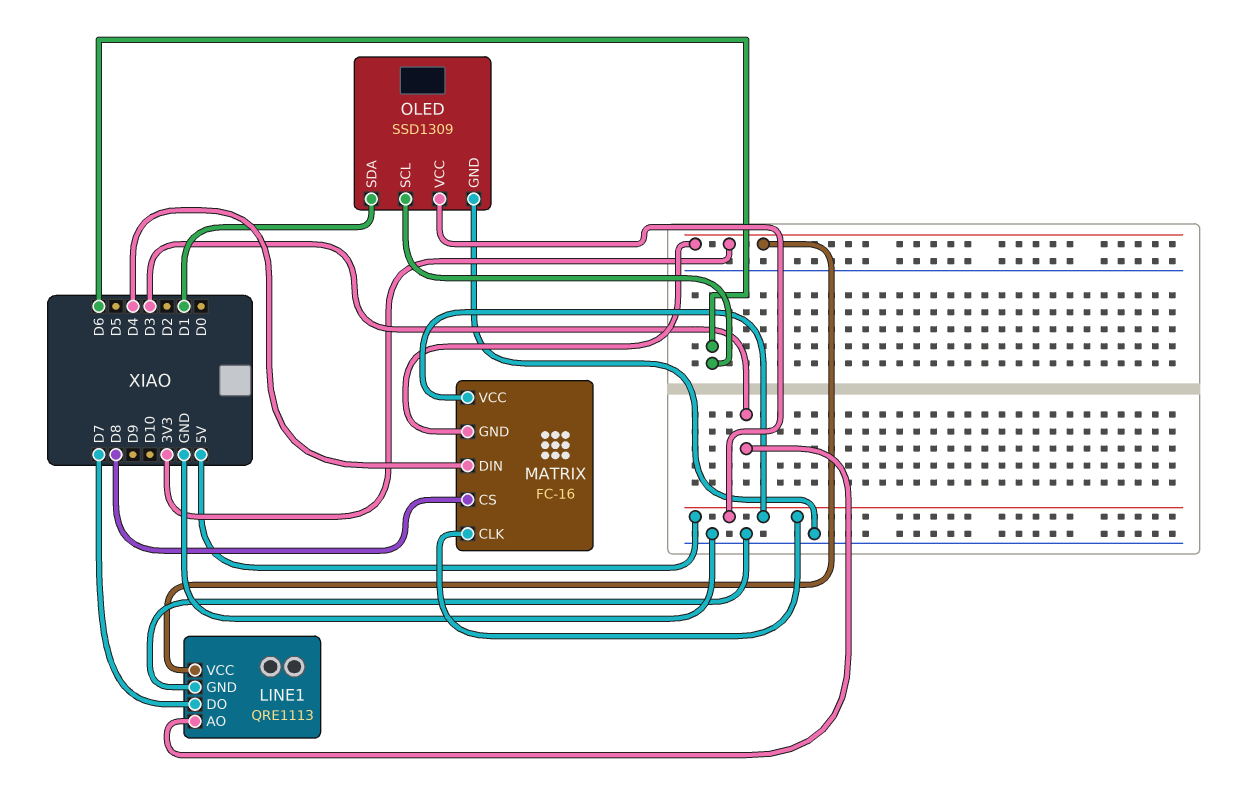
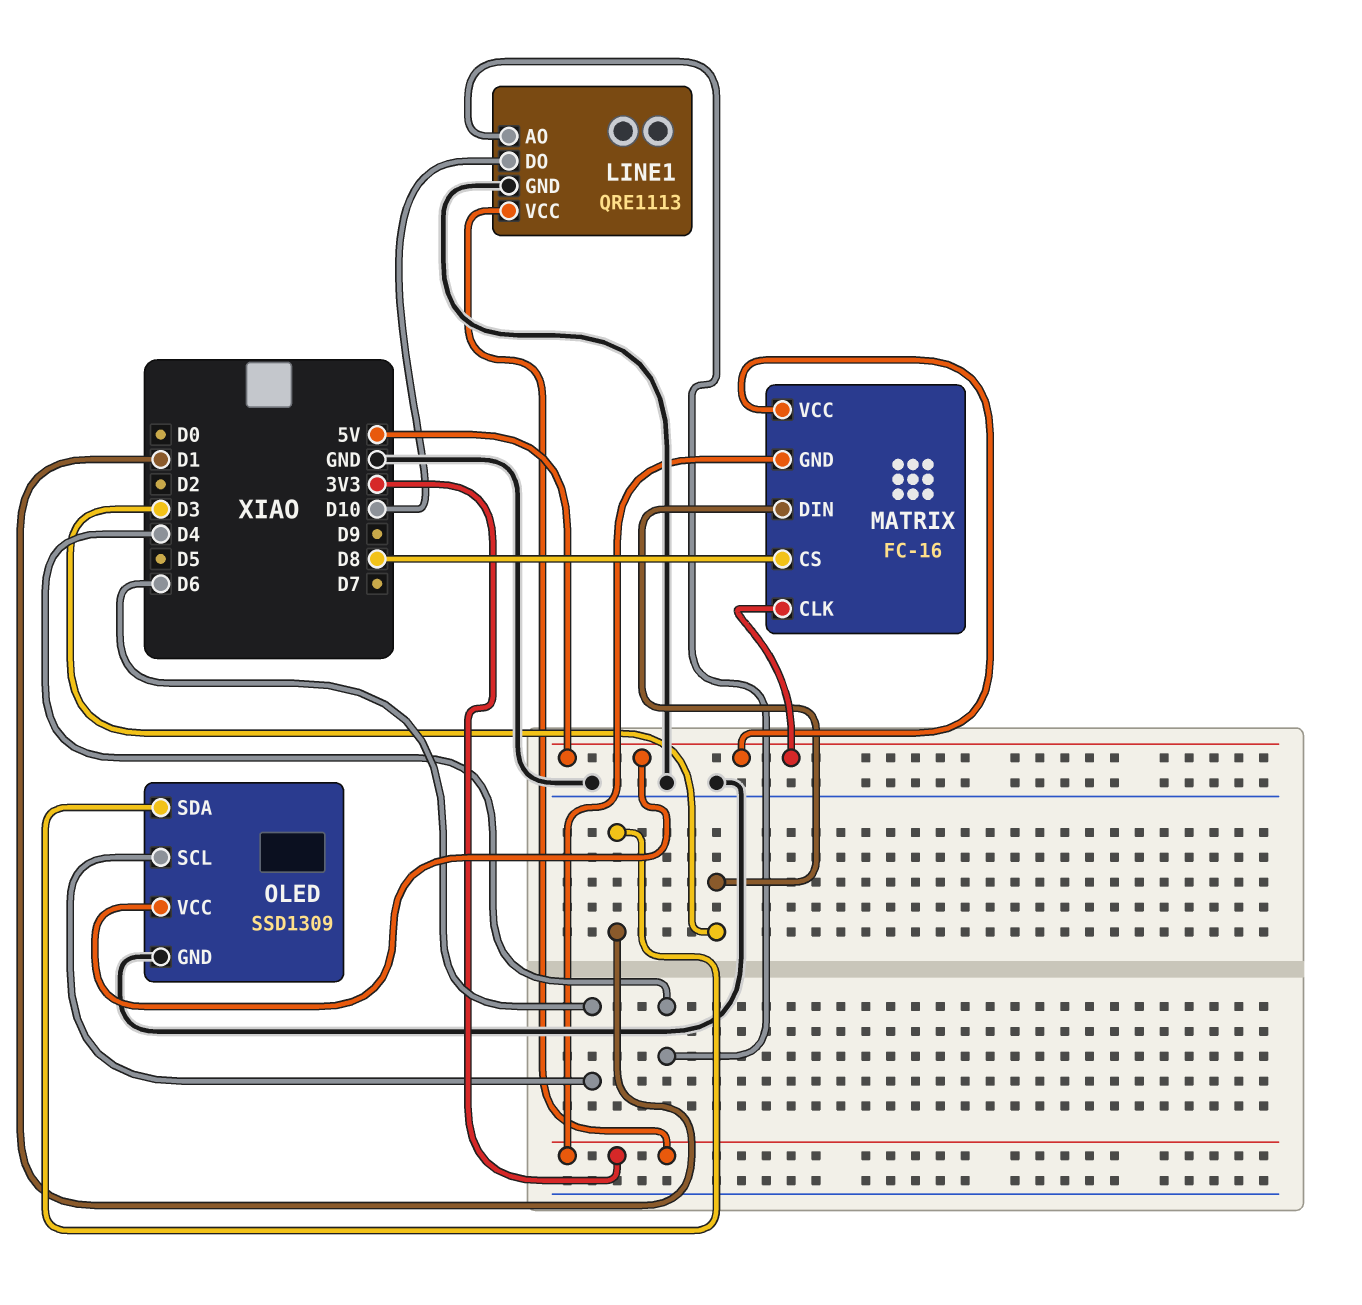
LINE1 pin AO: D3 -> D4
LINE1 pin DO: D7 -> D10
MATRIX pin DIN: D4 -> D3

